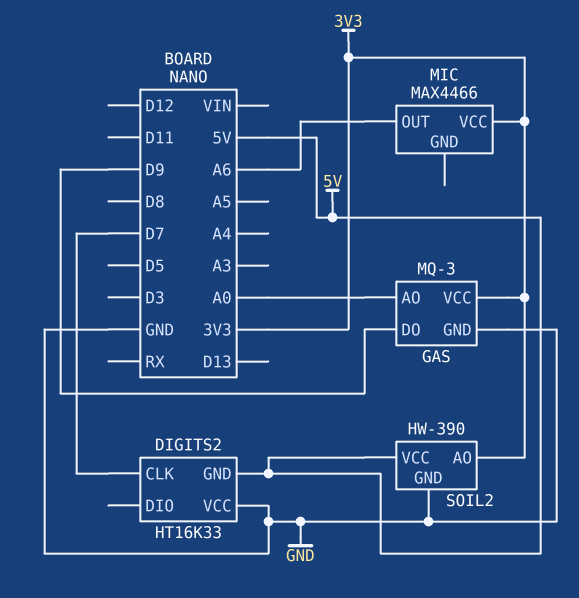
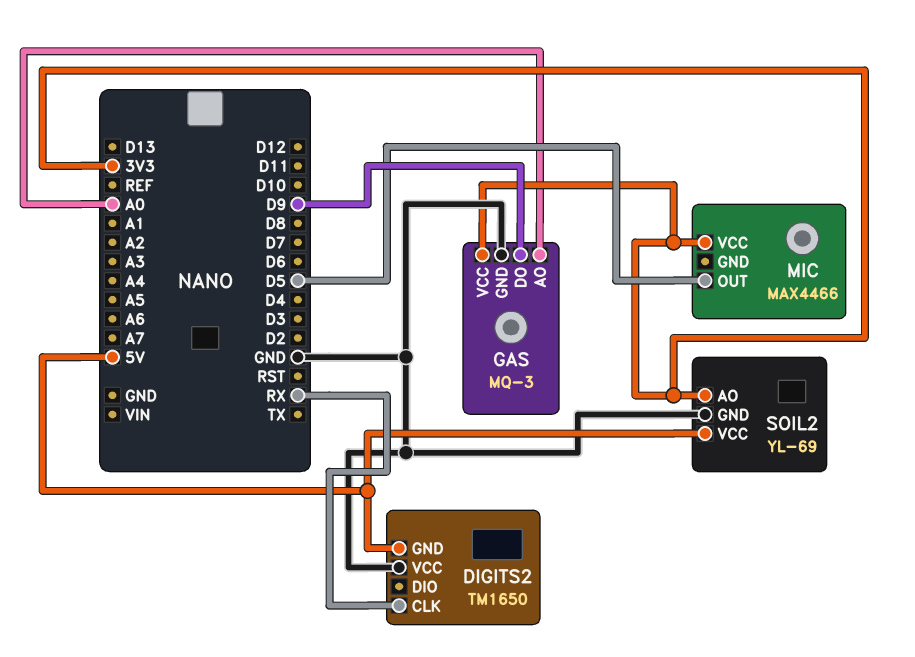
DIGITS2: HT16K33 -> TM1650
DIGITS2 pin CLK: D7 -> RX
MIC pin OUT: A6 -> D5
SOIL2: HW-390 -> YL-69

